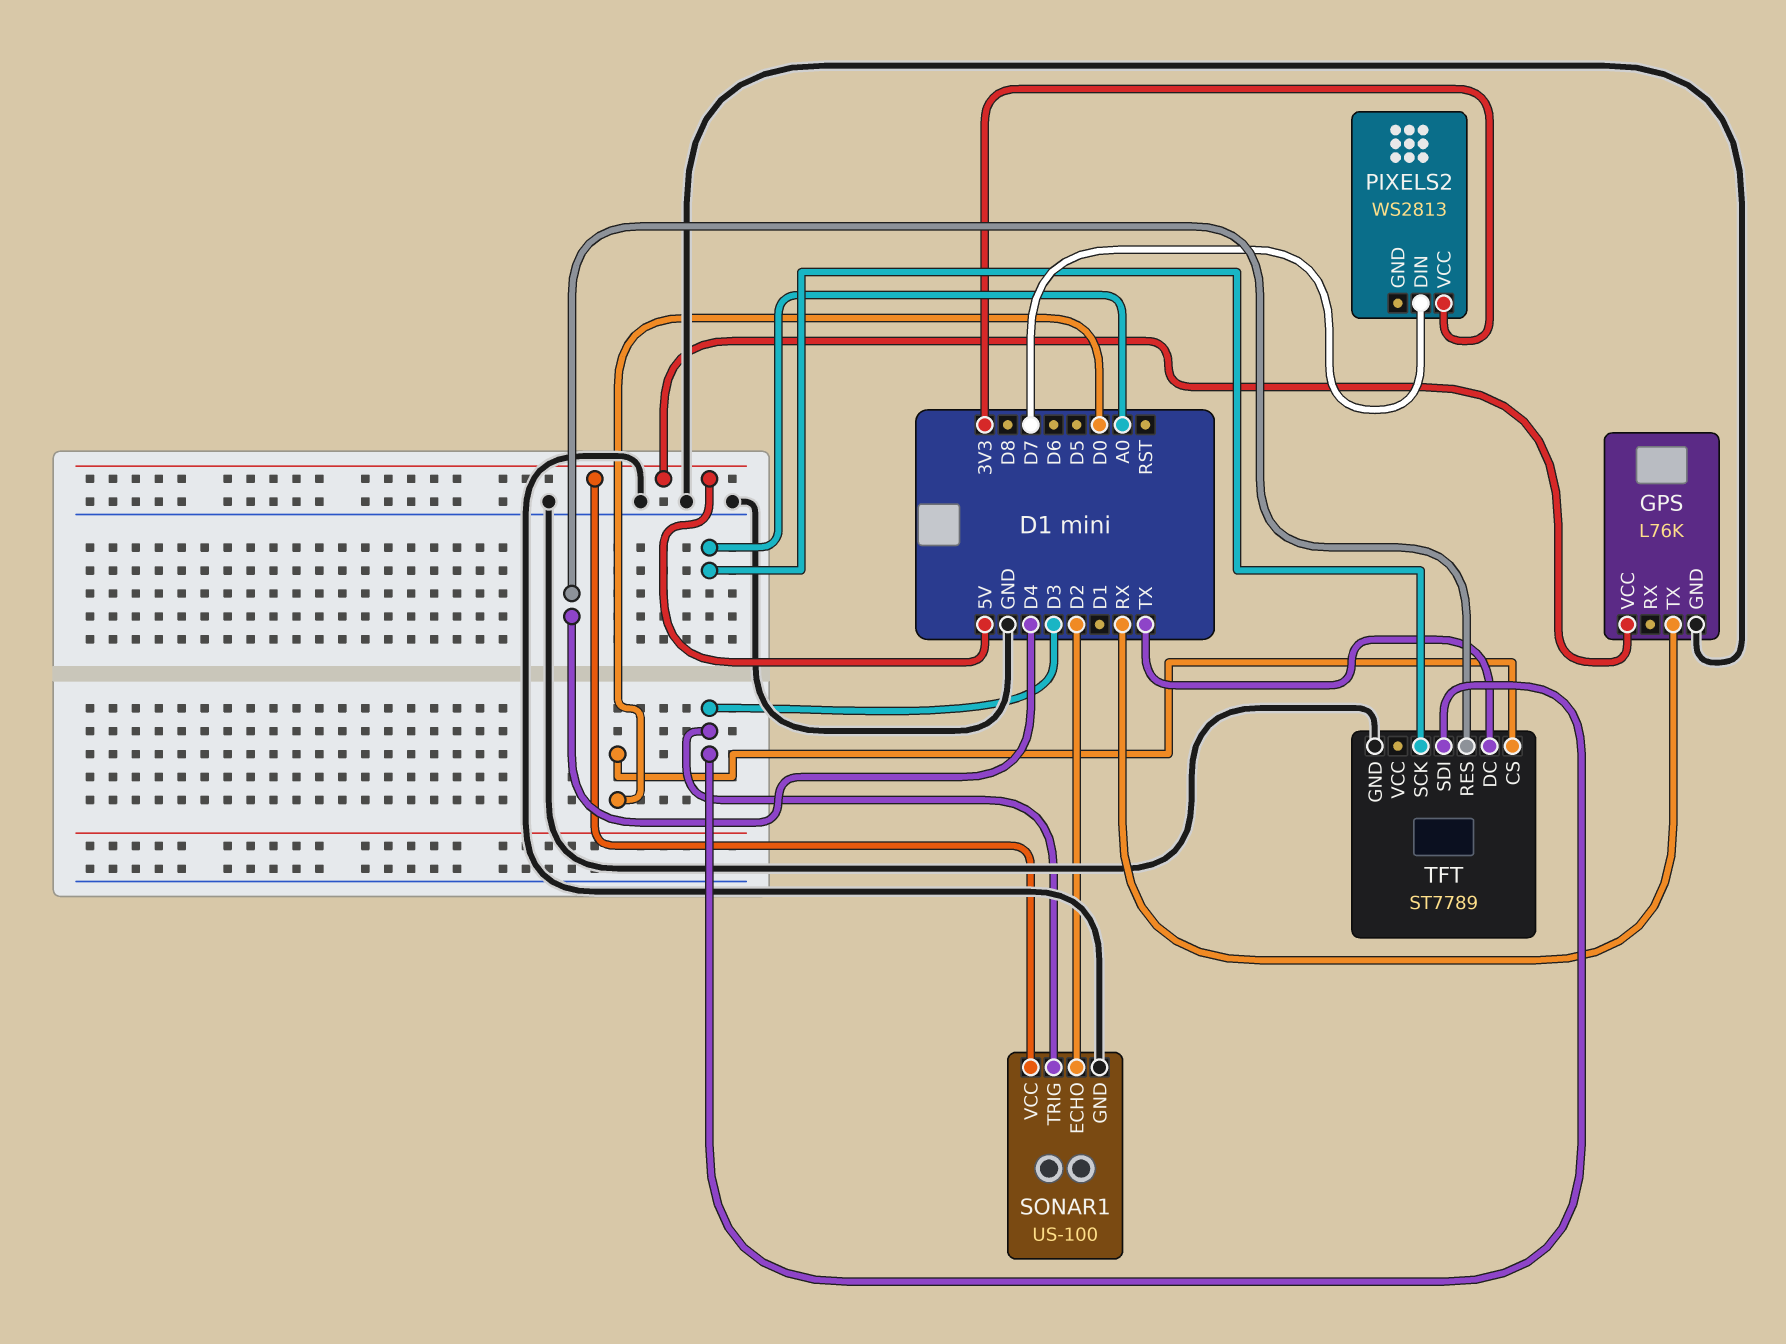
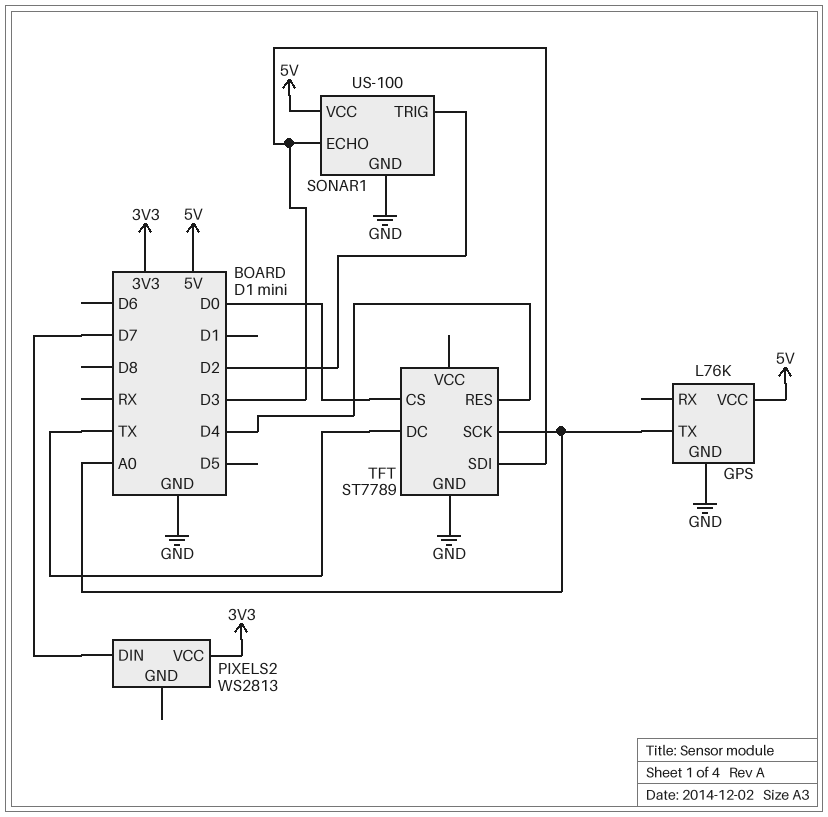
GPS pin TX: RX -> A0
SONAR1 pin ECHO: D2 -> D3
SONAR1 pin TRIG: D3 -> D2

